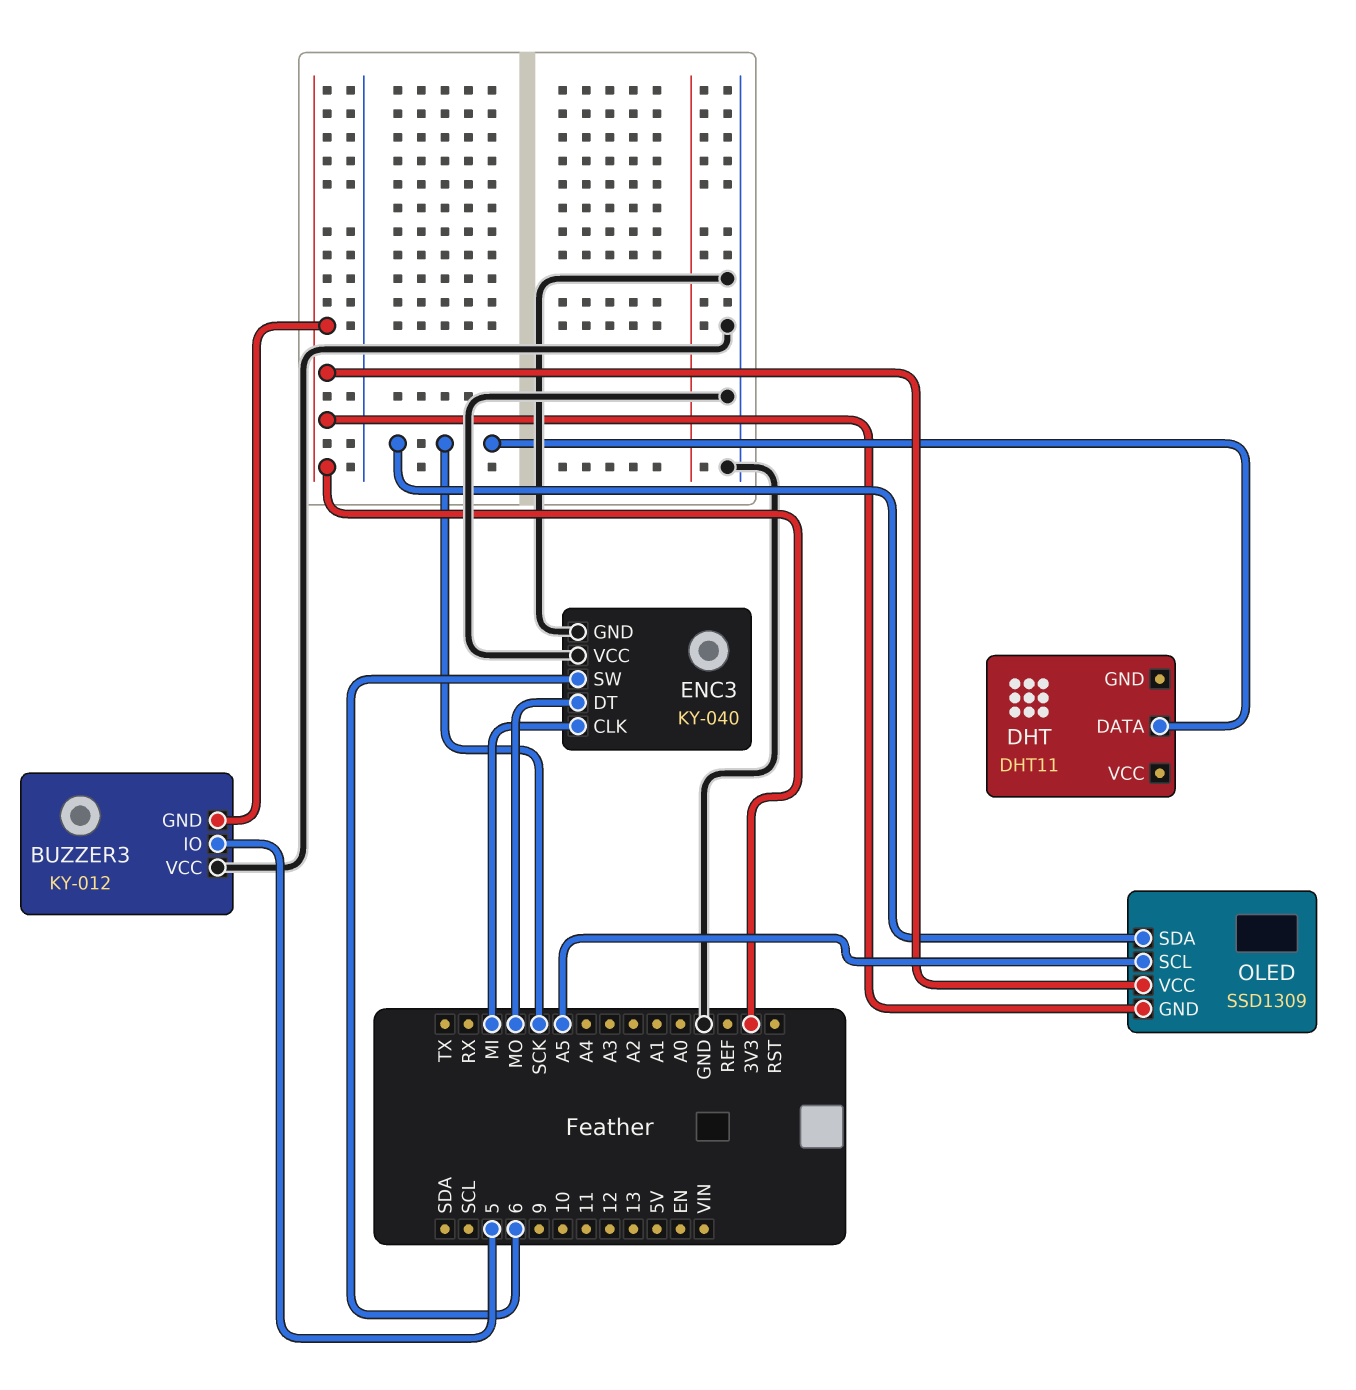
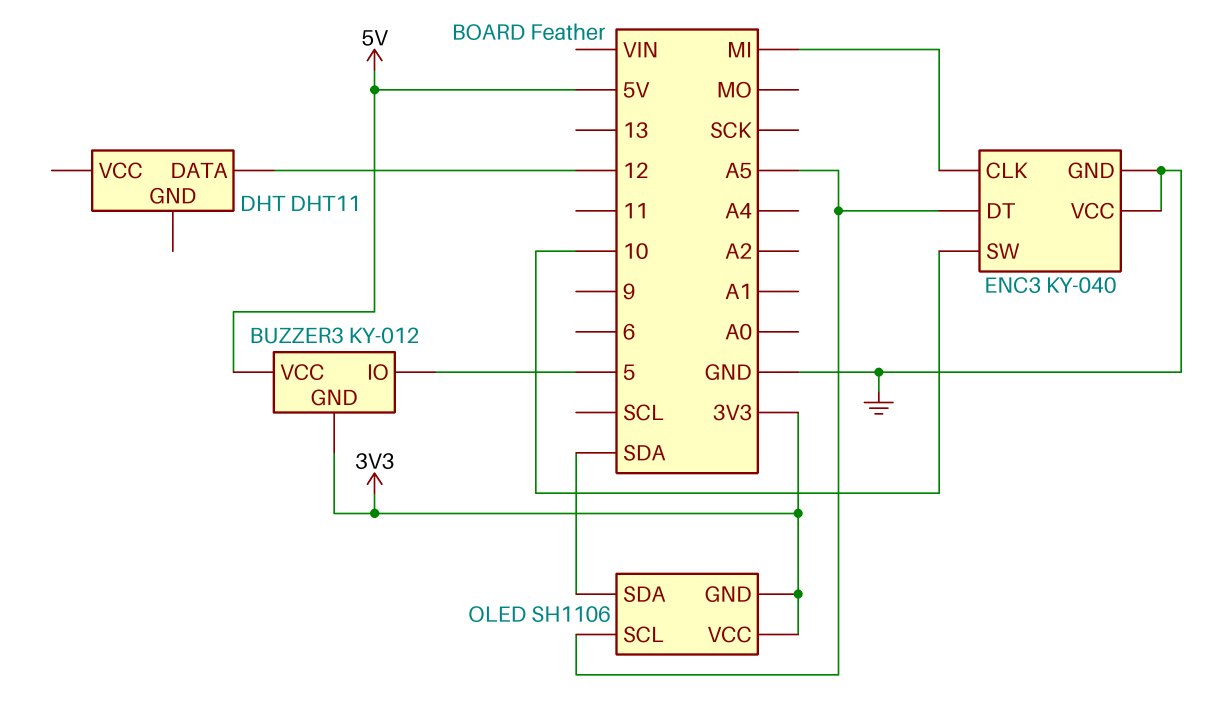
BUZZER3 pin VCC: GND -> 5V
DHT pin DATA: SCK -> 12
ENC3 pin DT: MO -> A5
ENC3 pin SW: 6 -> 10
OLED: SSD1309 -> SH1106
OLED pin SDA: SCK -> SDA

